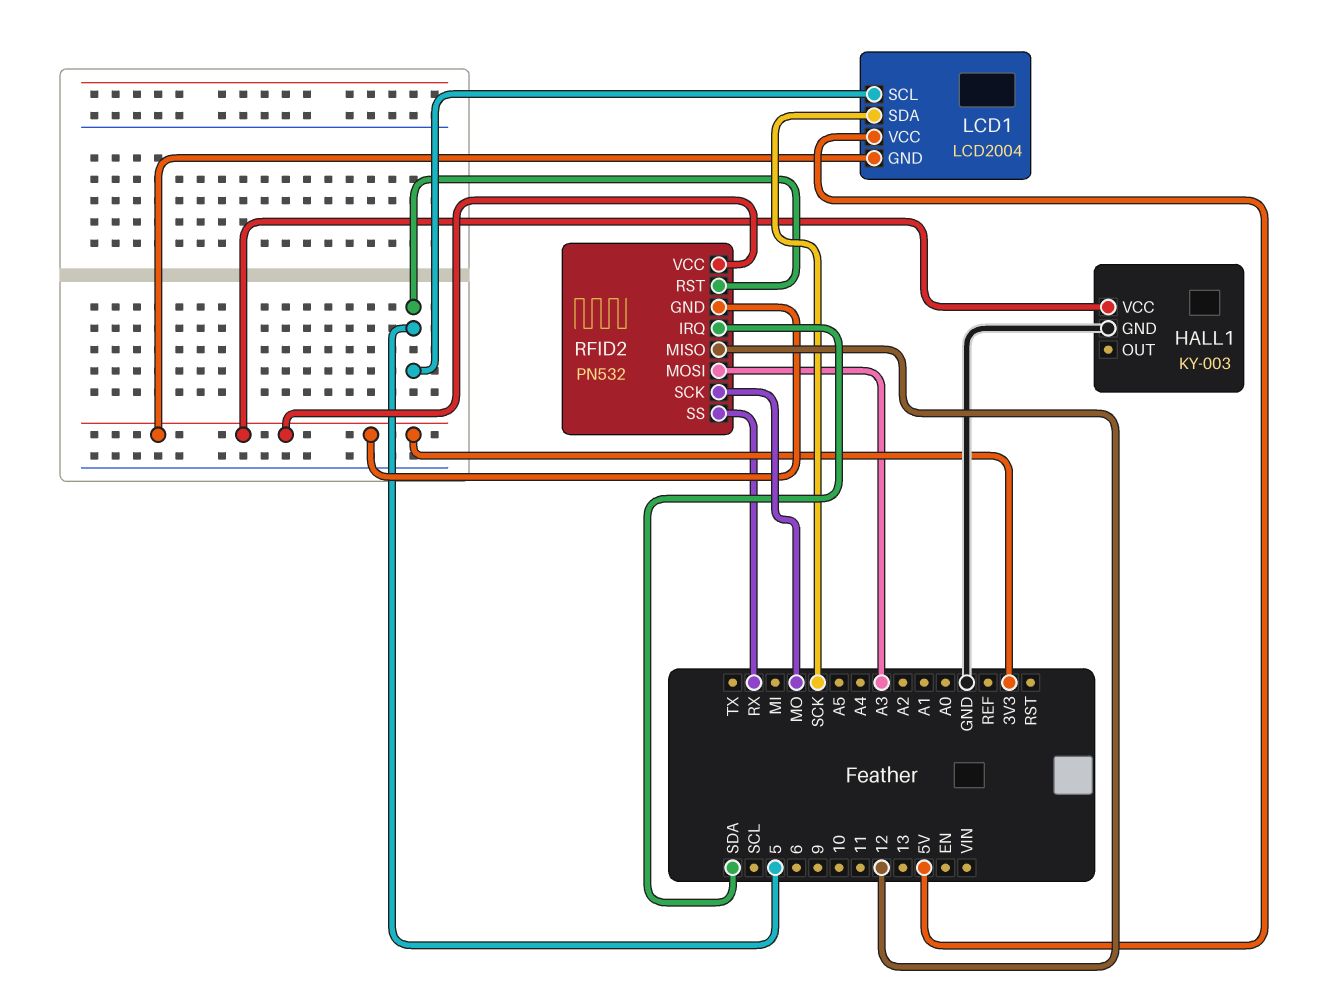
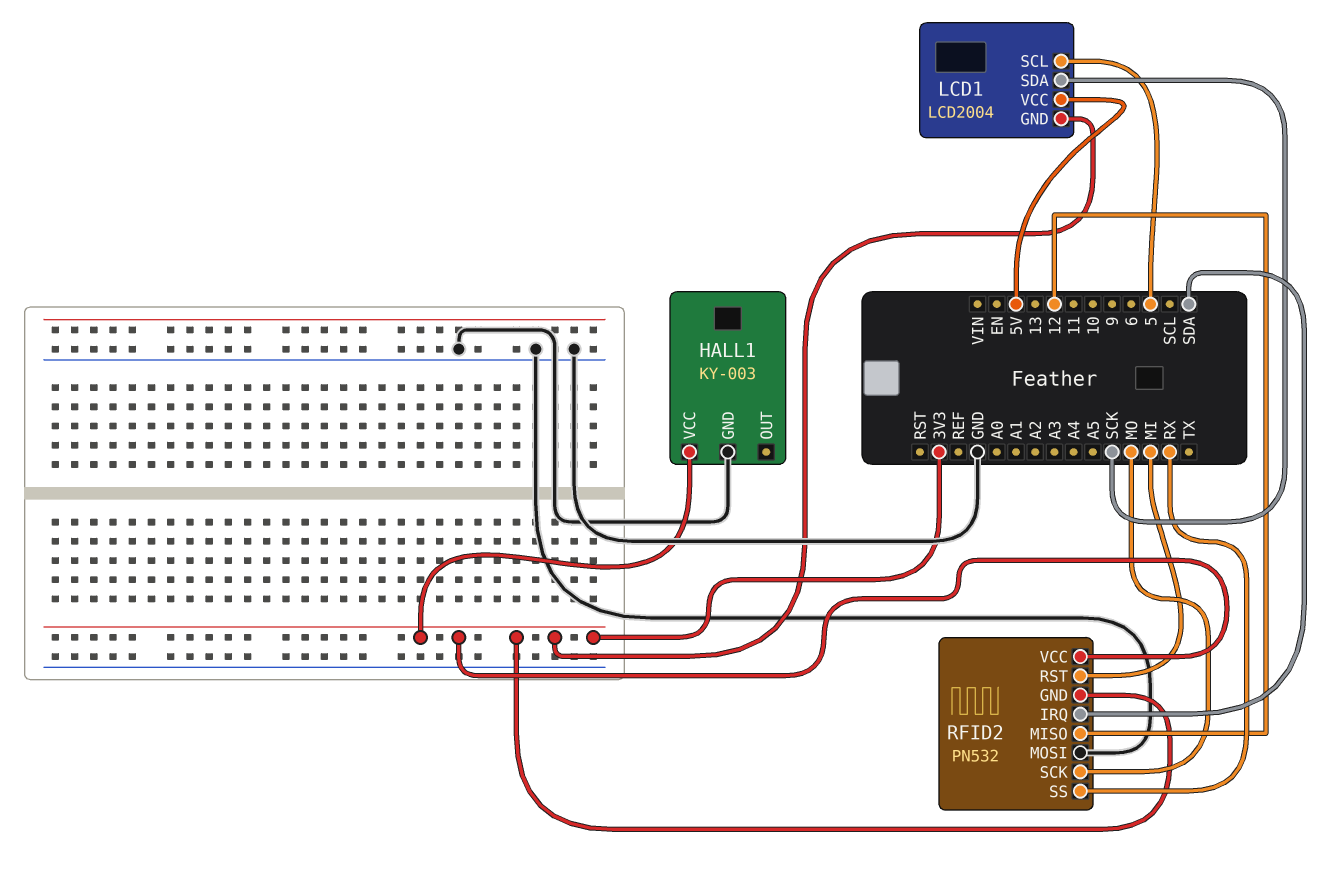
RFID2 pin MOSI: A3 -> GND
RFID2 pin RST: 5 -> MI

